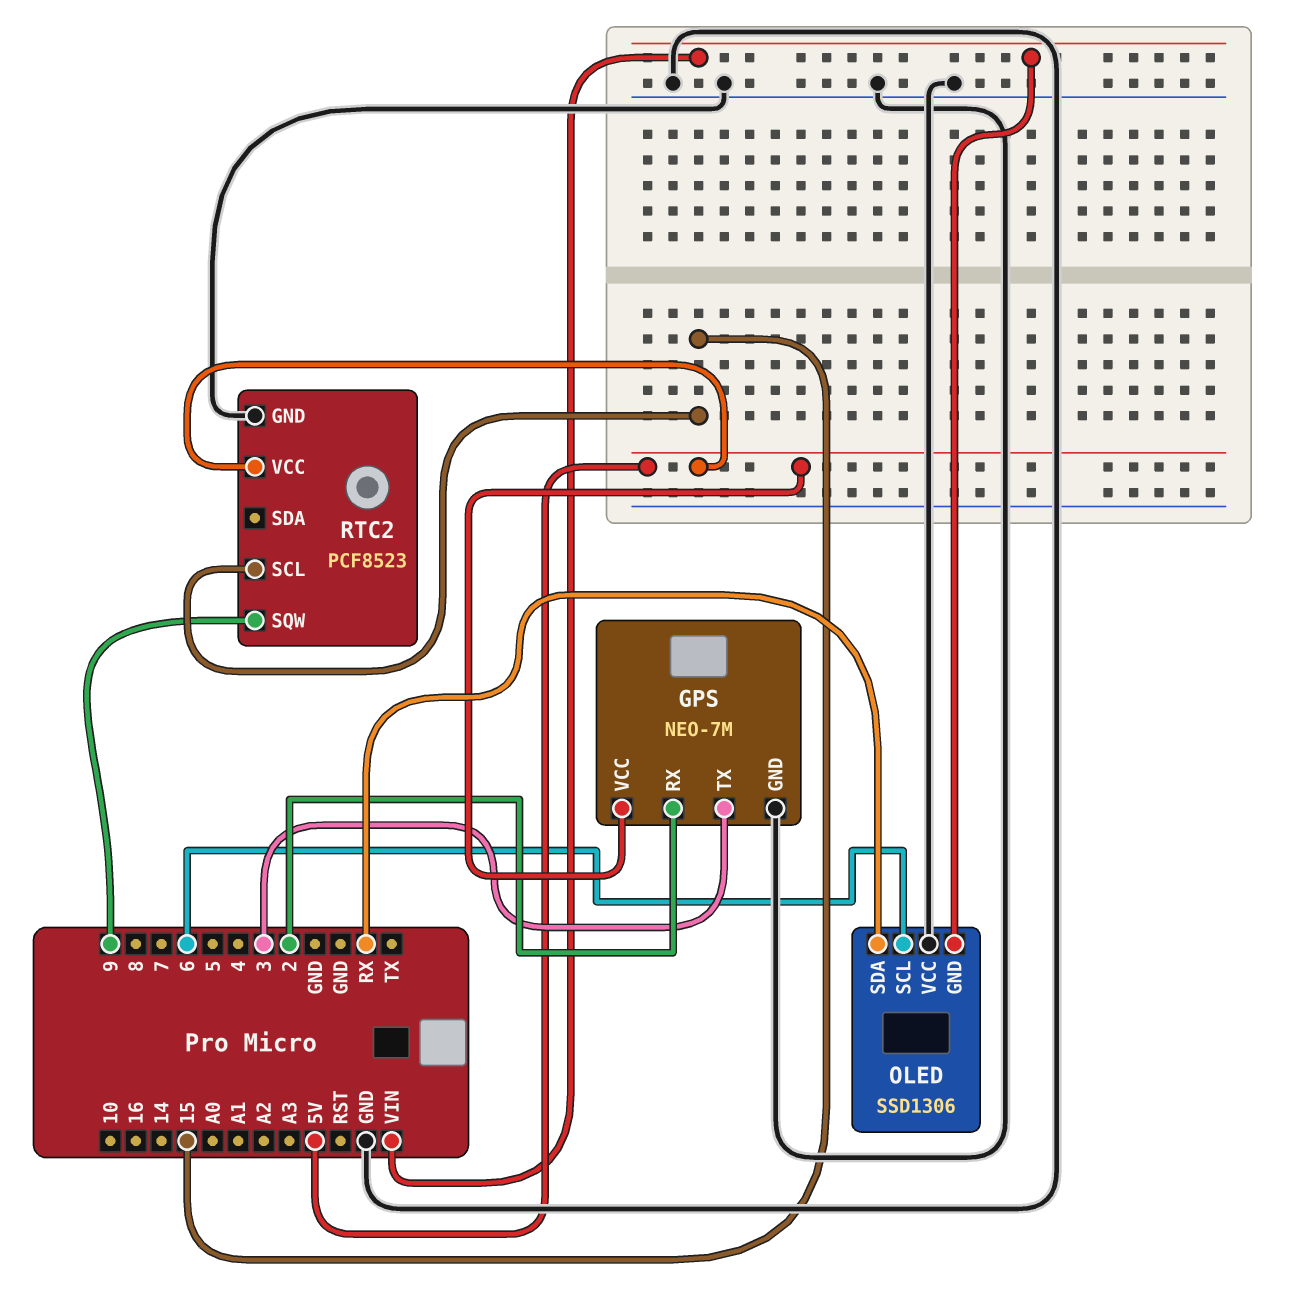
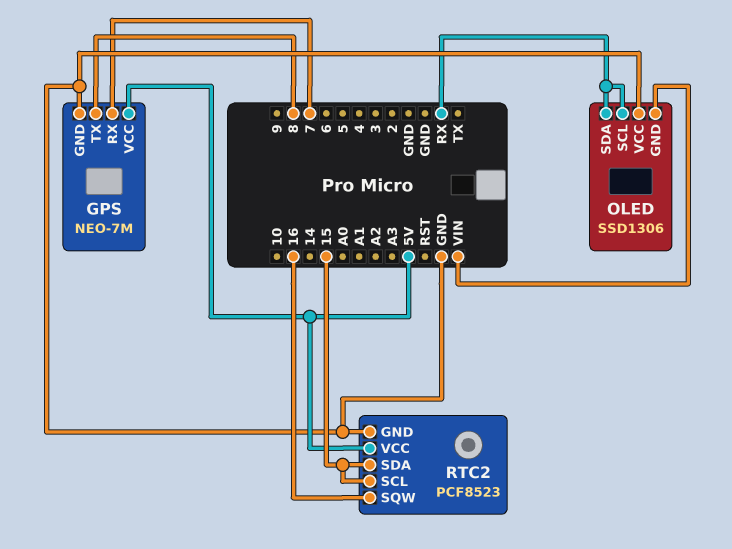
GPS pin RX: 2 -> 7
GPS pin TX: 3 -> 8
OLED pin SCL: 6 -> RX
RTC2 pin SDA: none -> 15
RTC2 pin SQW: 9 -> 16

